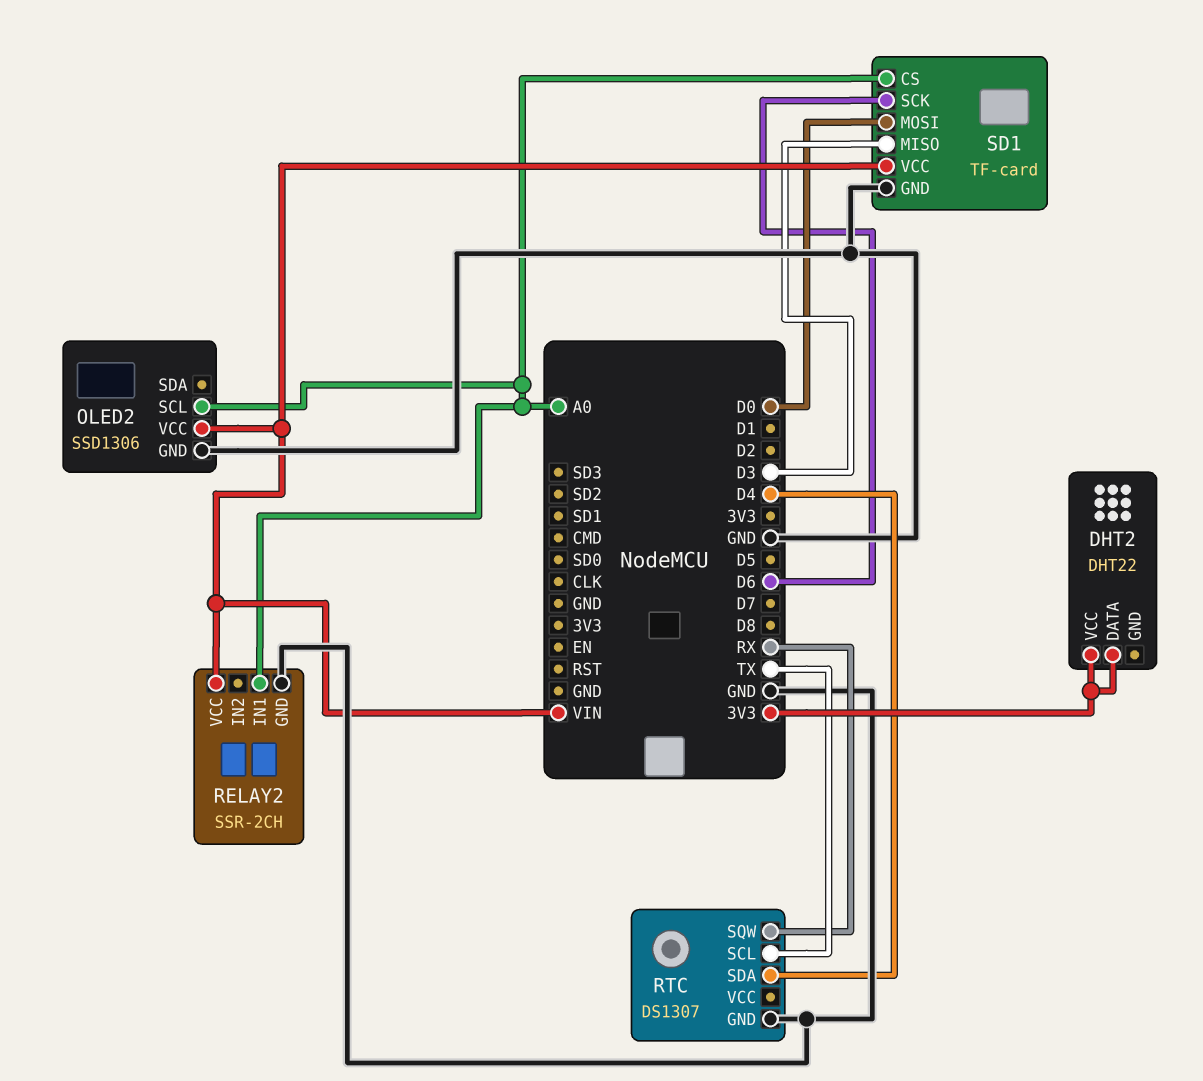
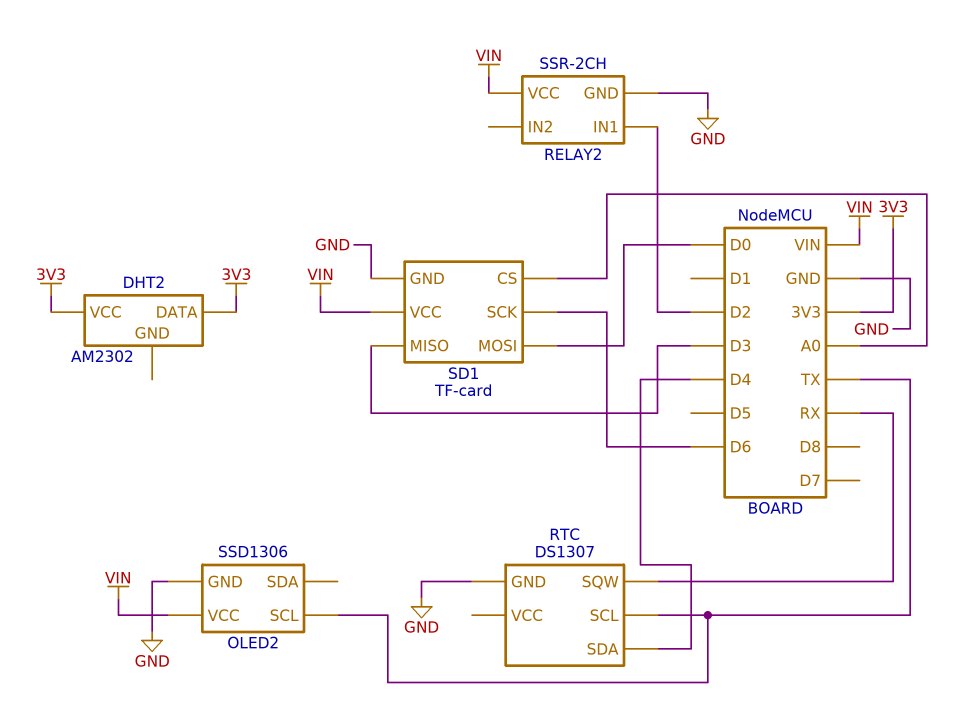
DHT2: DHT22 -> AM2302
OLED2 pin SCL: A0 -> TX
RELAY2 pin IN1: A0 -> D2

